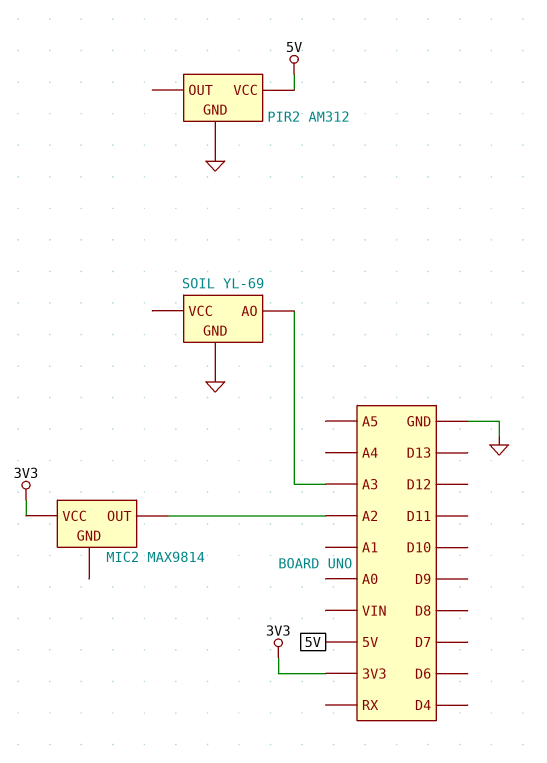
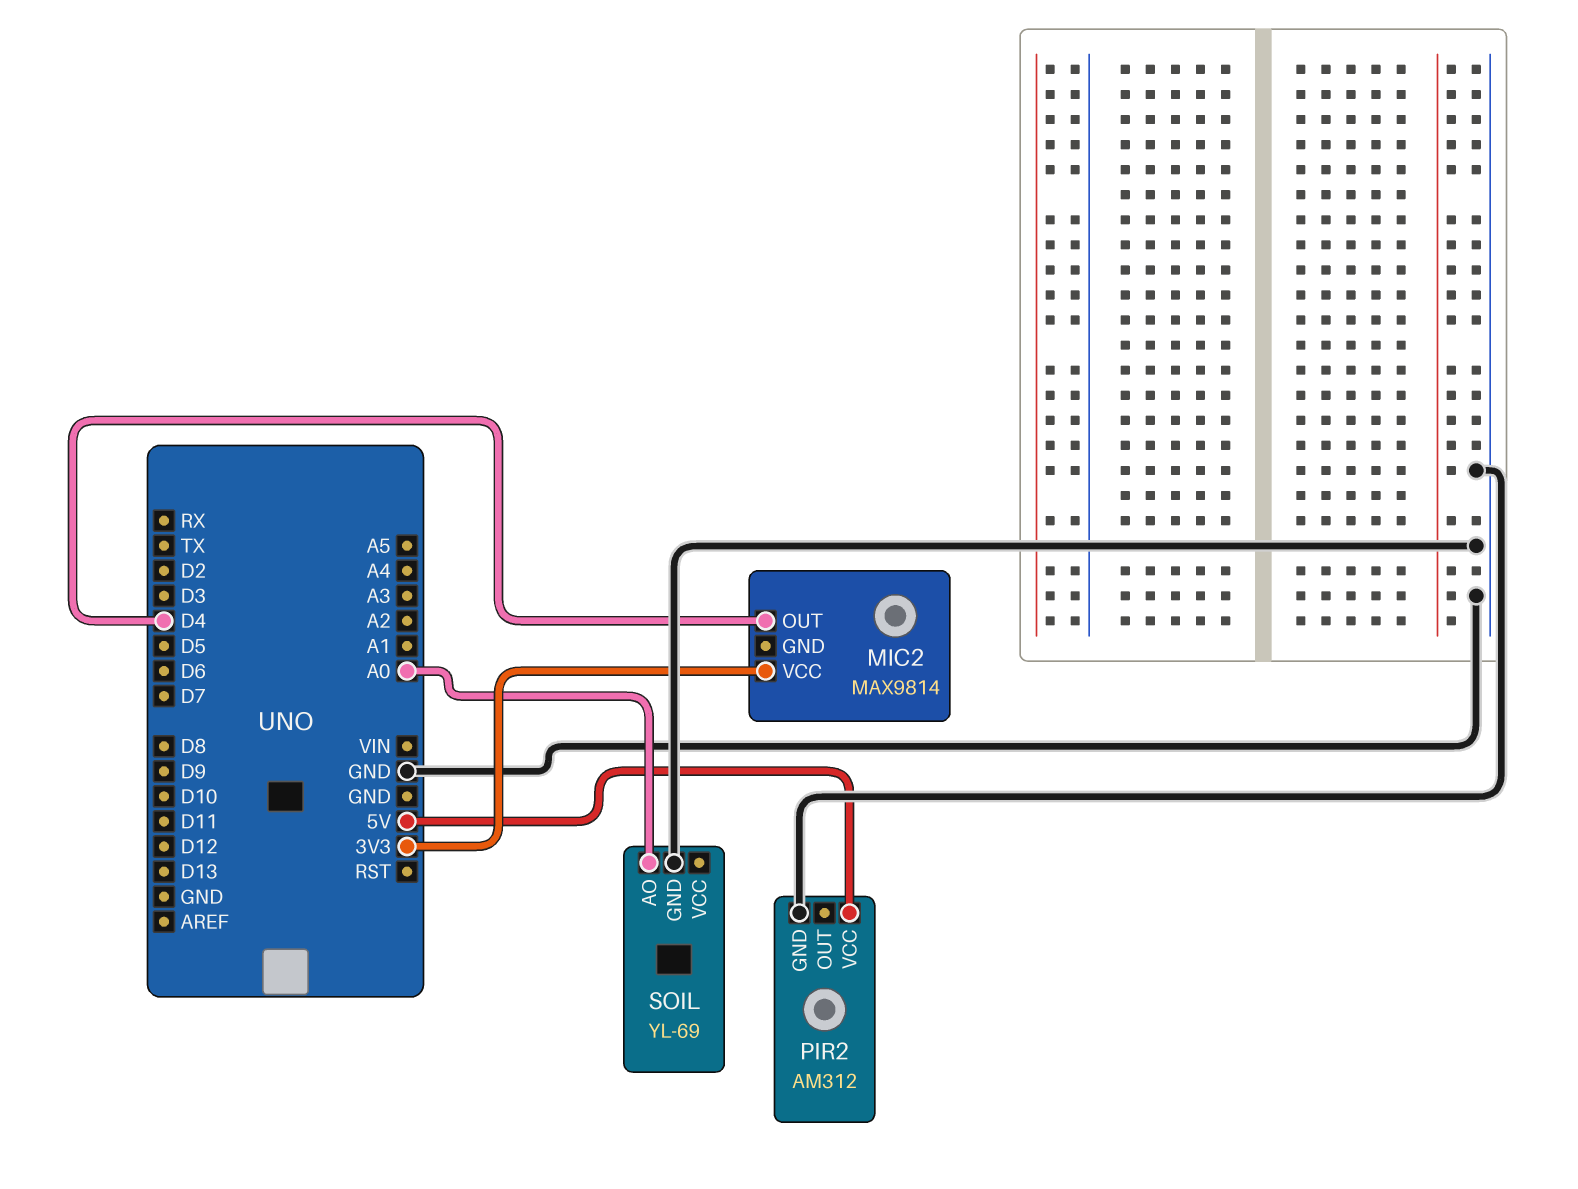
MIC2 pin OUT: A2 -> D4
SOIL pin AO: A3 -> A0

